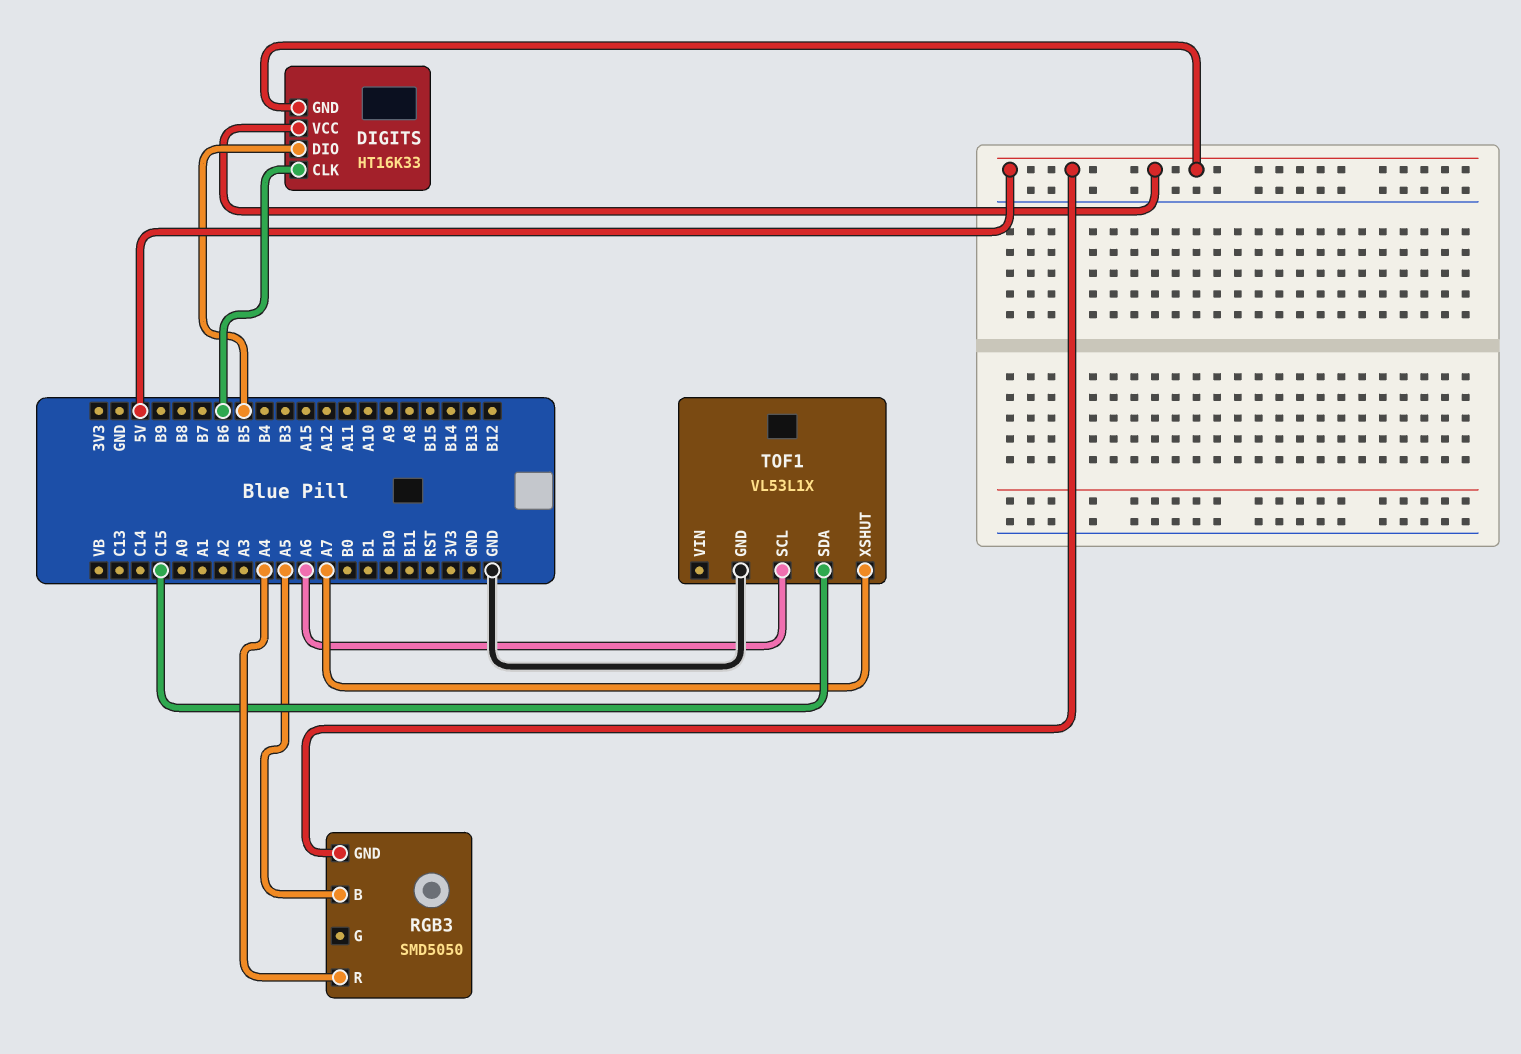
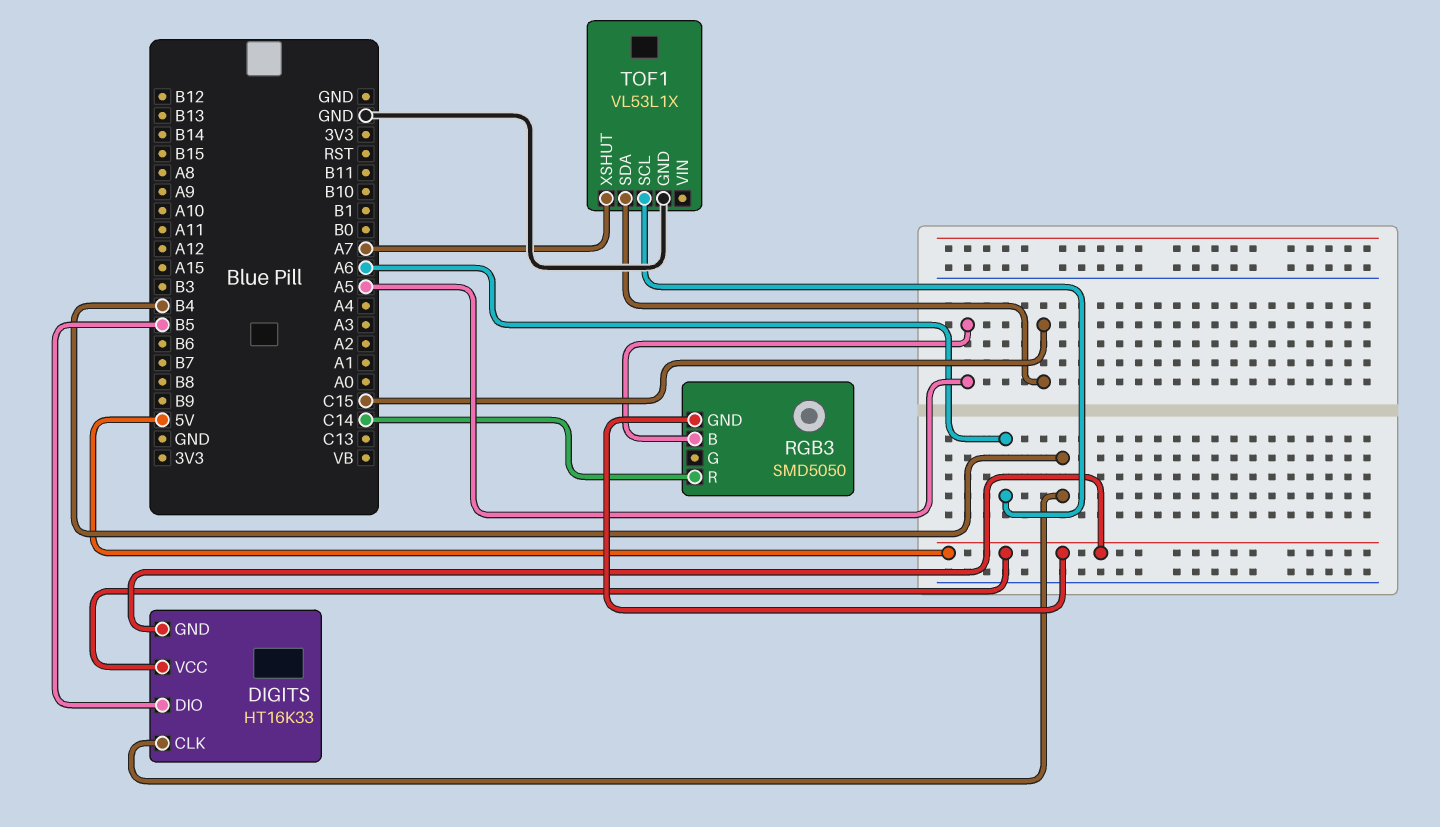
DIGITS pin CLK: B6 -> B4
RGB3 pin R: A4 -> C14

